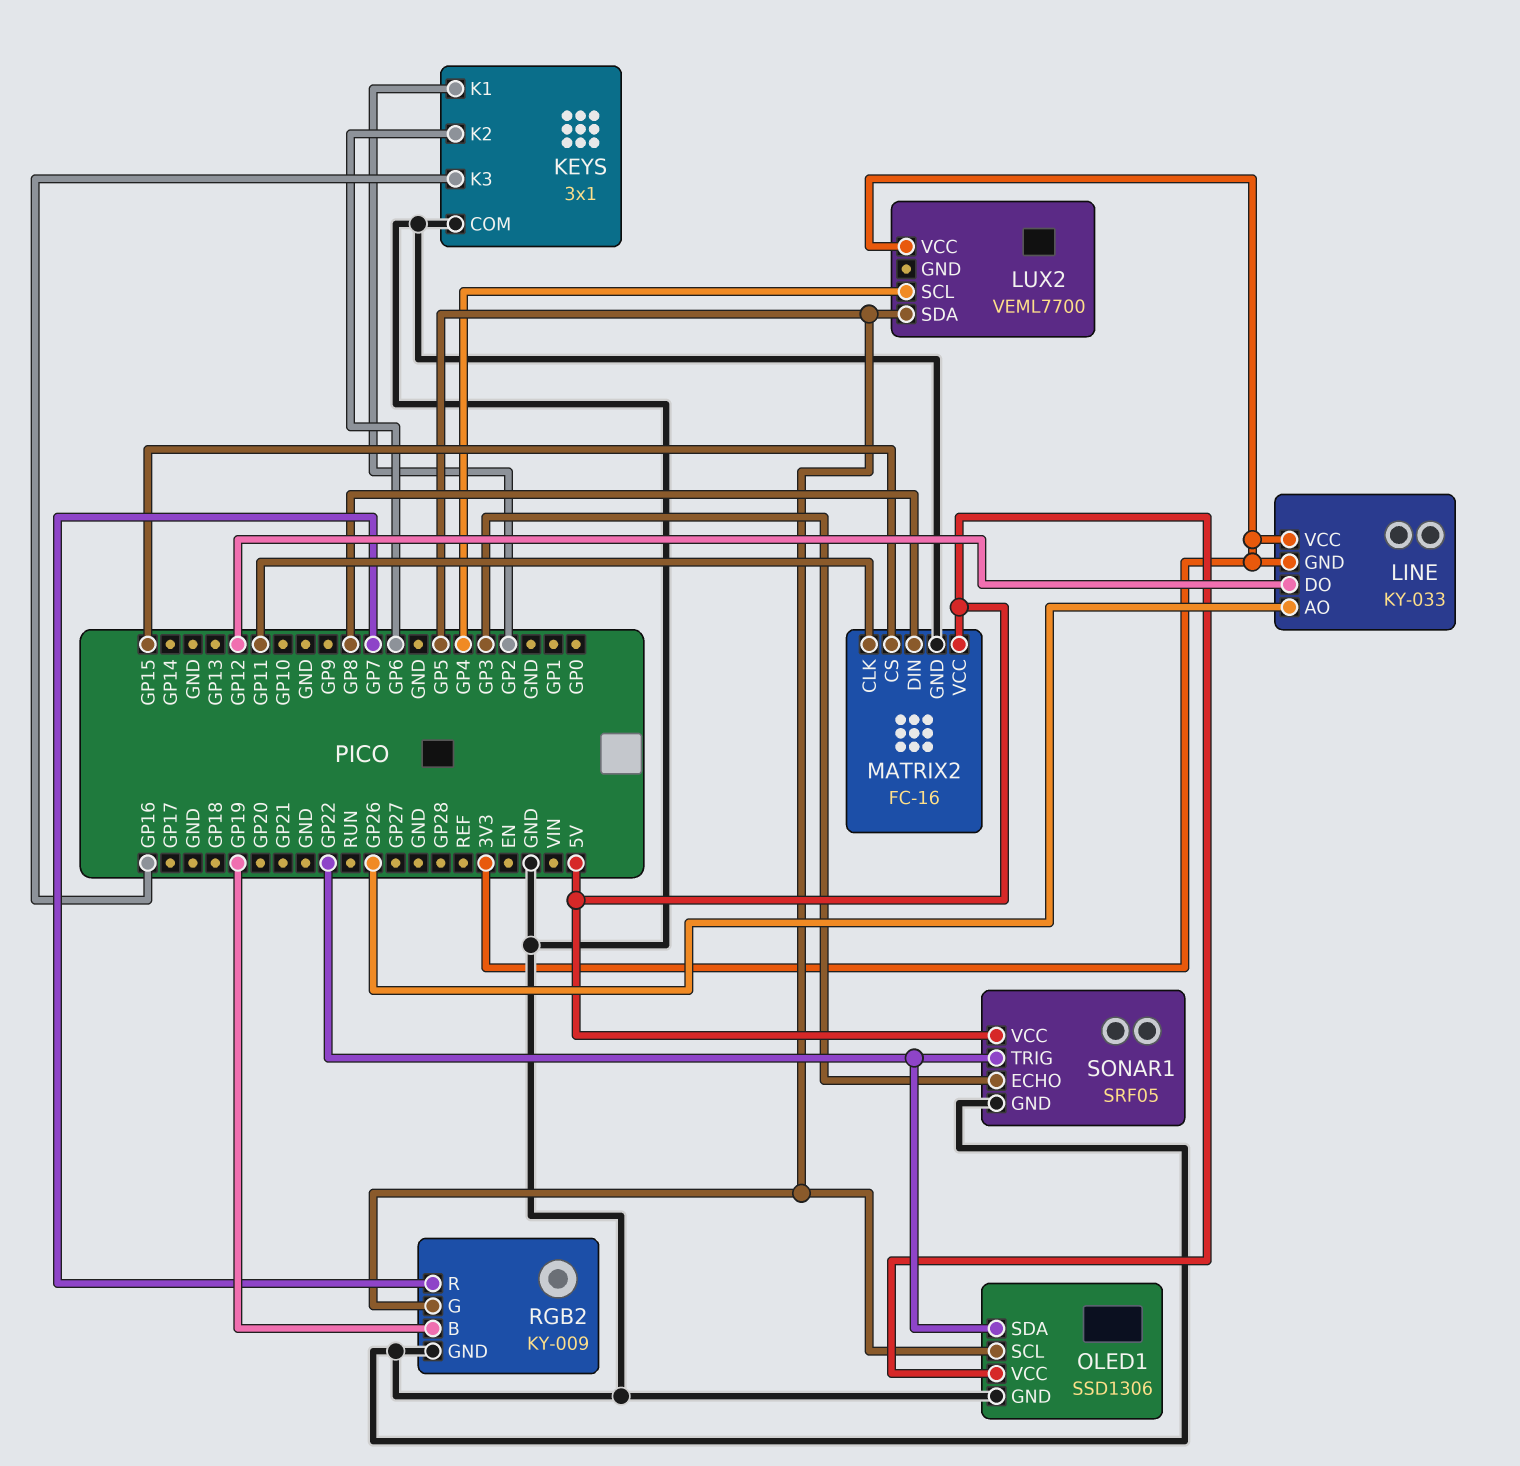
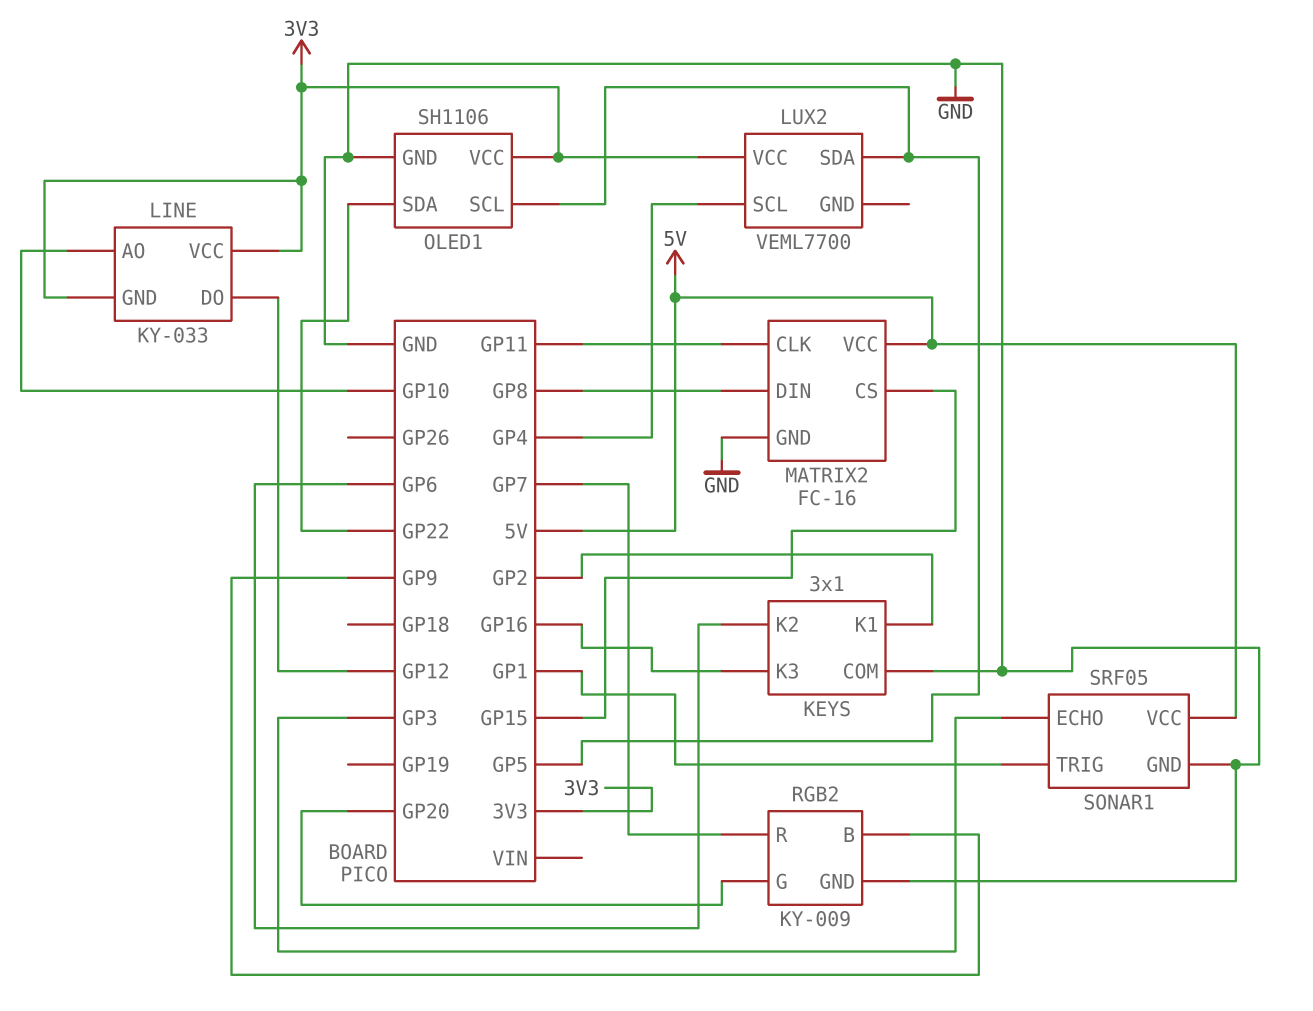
LINE pin AO: GP26 -> GP10
OLED1: SSD1306 -> SH1106
OLED1 pin VCC: 5V -> 3V3
RGB2 pin B: GP19 -> GP9
RGB2 pin G: GP5 -> GP20
SONAR1 pin TRIG: GP22 -> GP1

